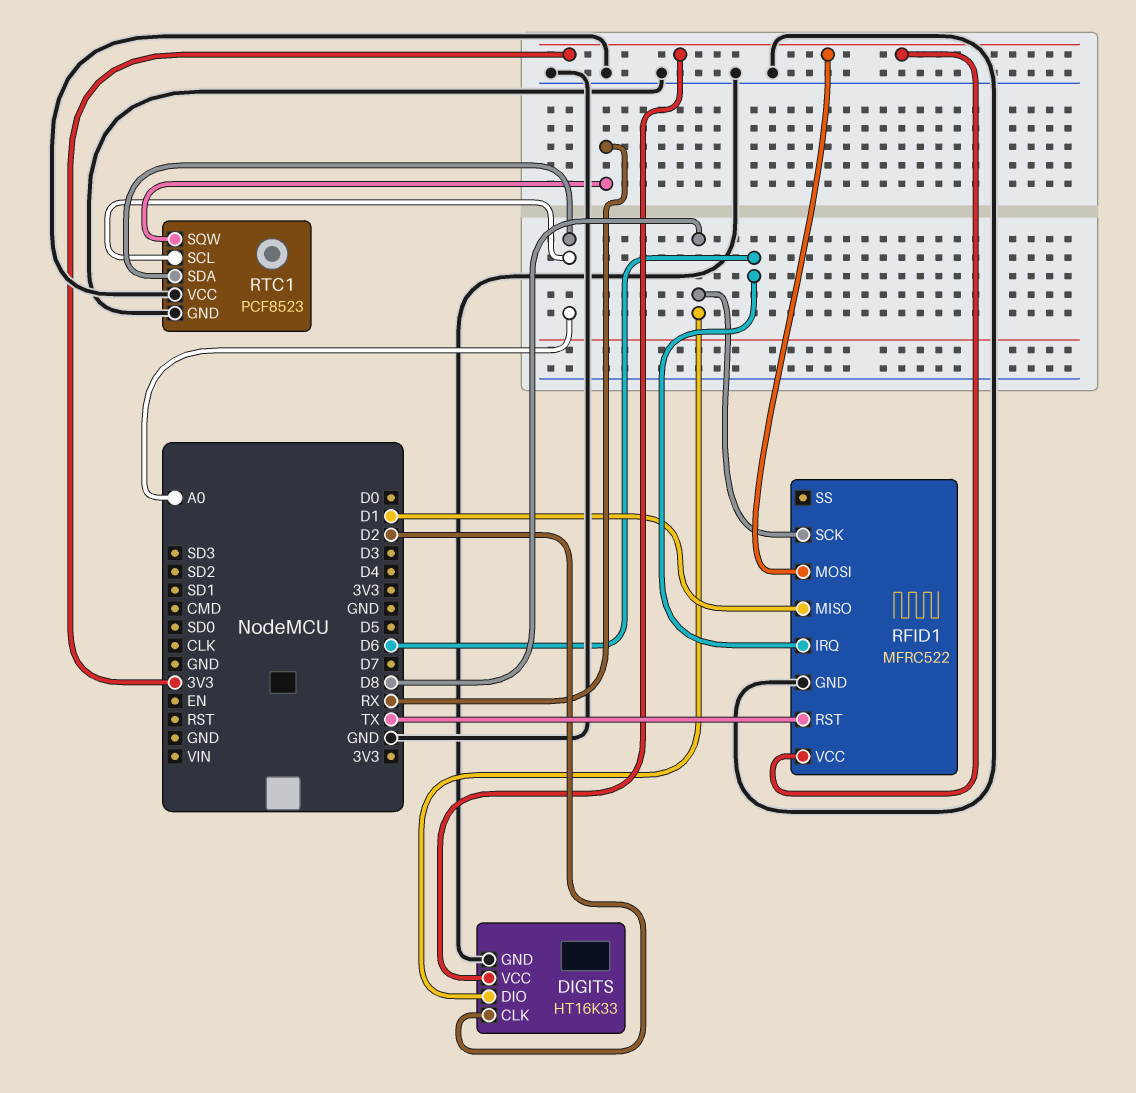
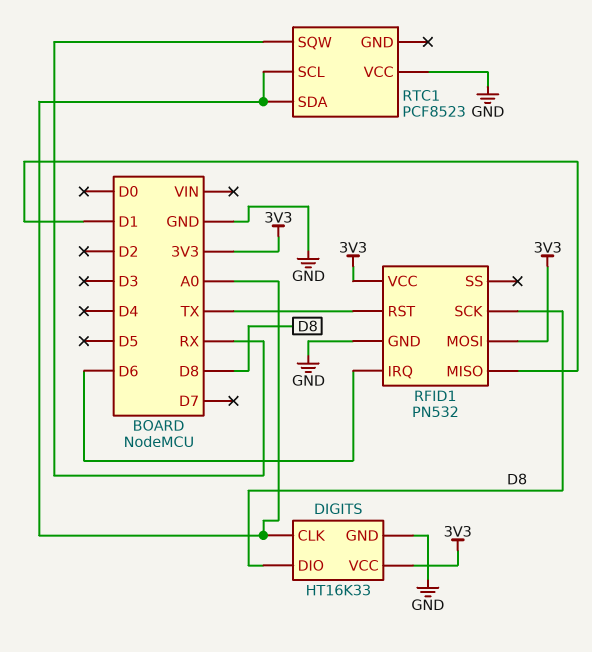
DIGITS pin CLK: D2 -> A0
RFID1: MFRC522 -> PN532
RTC1 pin GND: GND -> none

